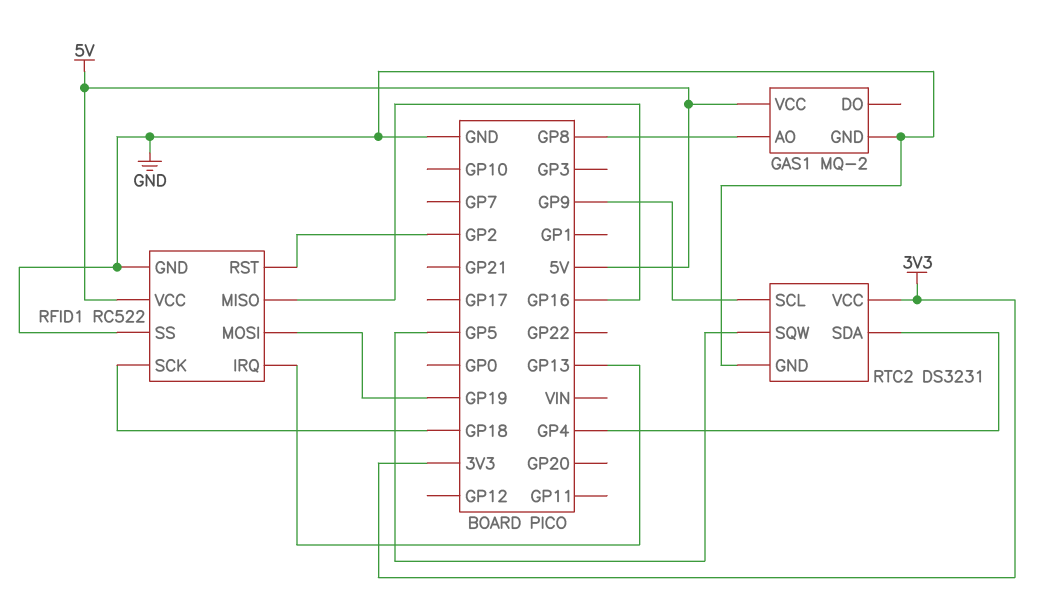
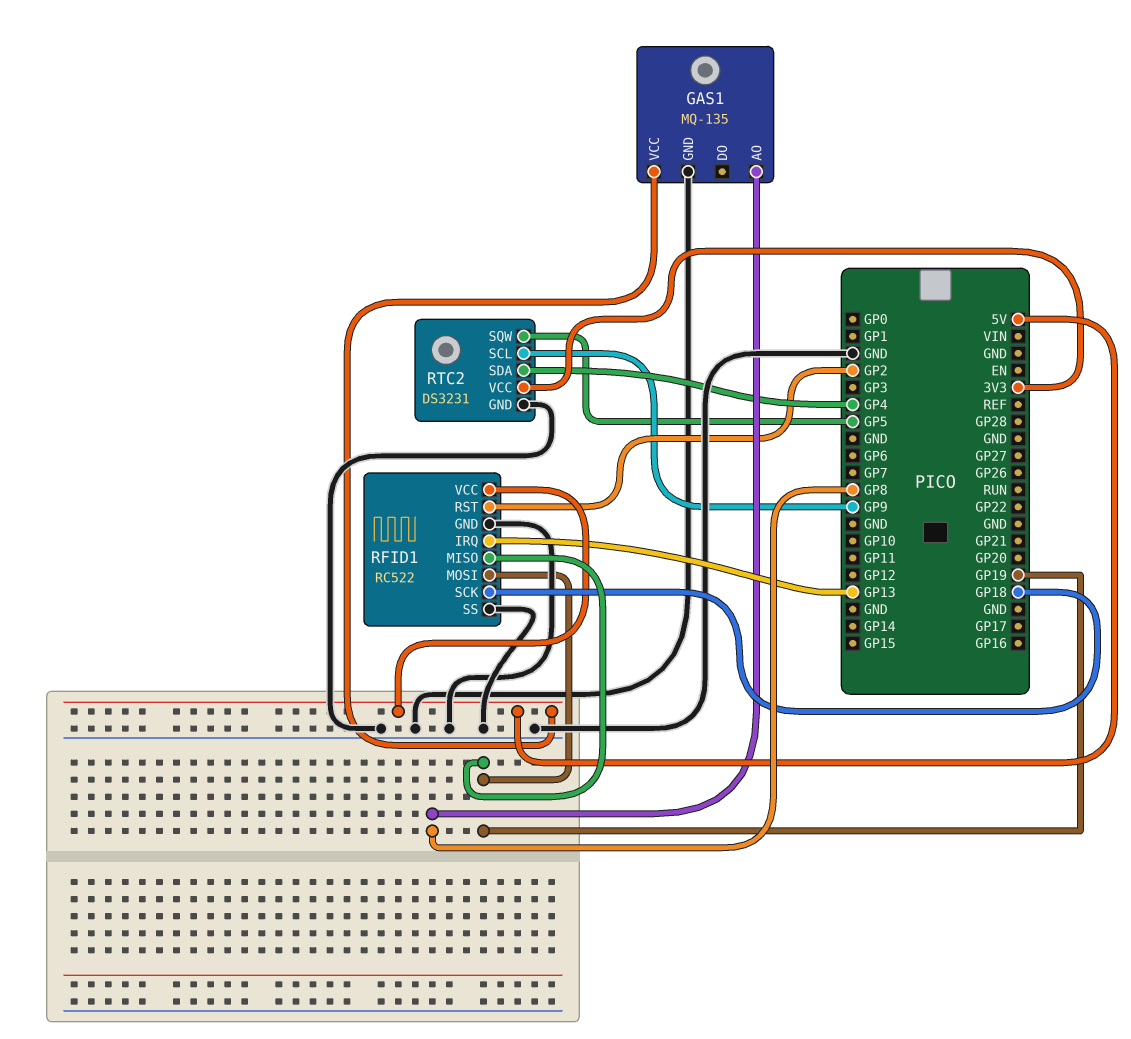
GAS1: MQ-2 -> MQ-135
RFID1 pin MISO: GP16 -> GP19

